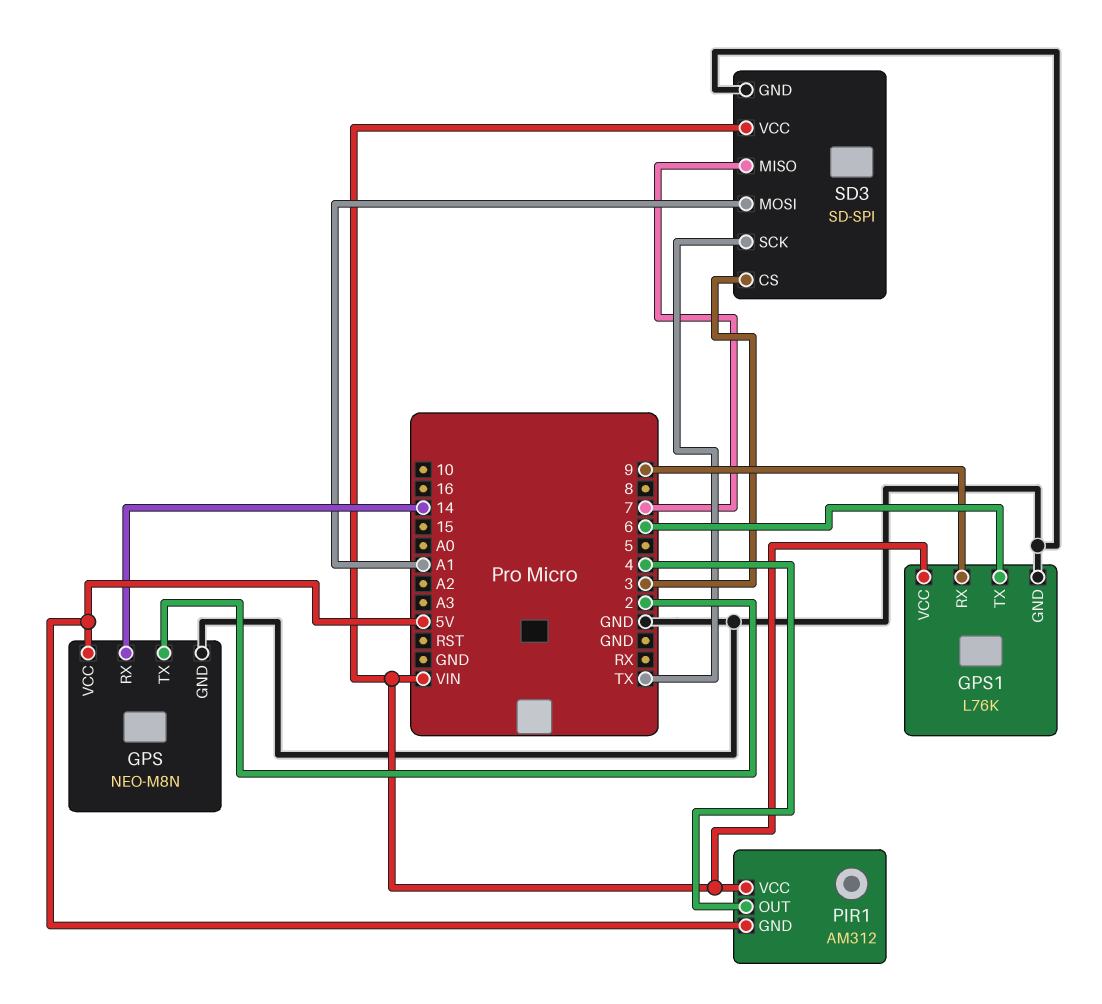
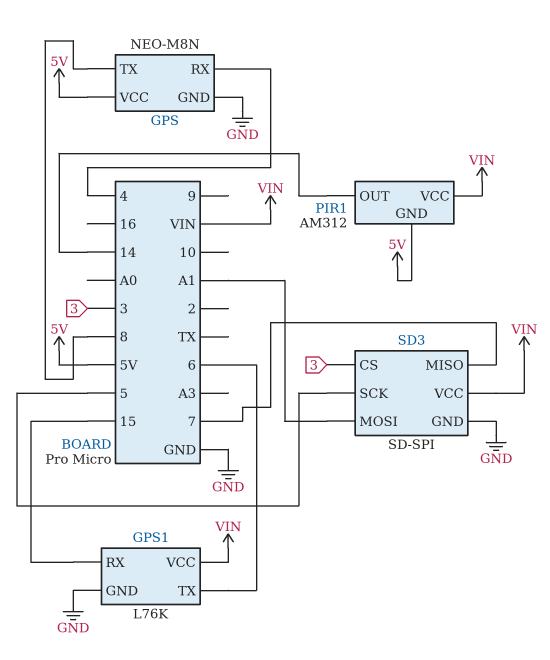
GPS pin RX: 14 -> 4
GPS pin TX: 2 -> 8
GPS1 pin RX: 9 -> 15
PIR1 pin OUT: 4 -> 14
SD3 pin SCK: TX -> 5

